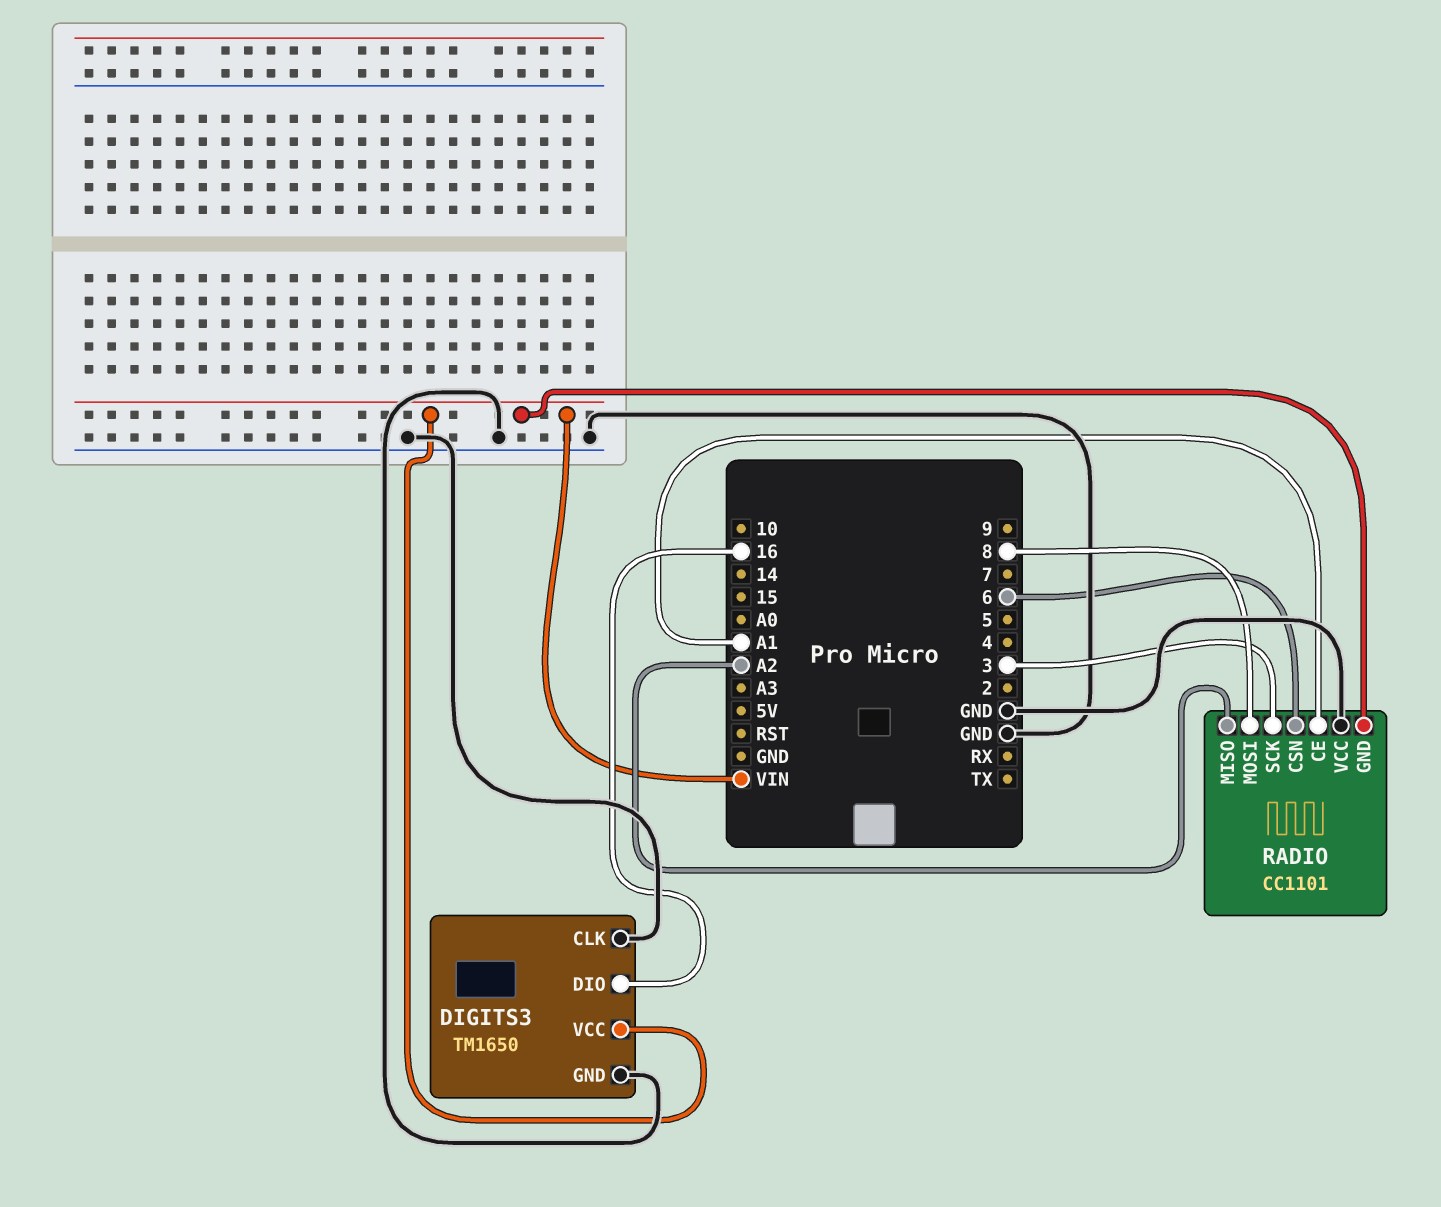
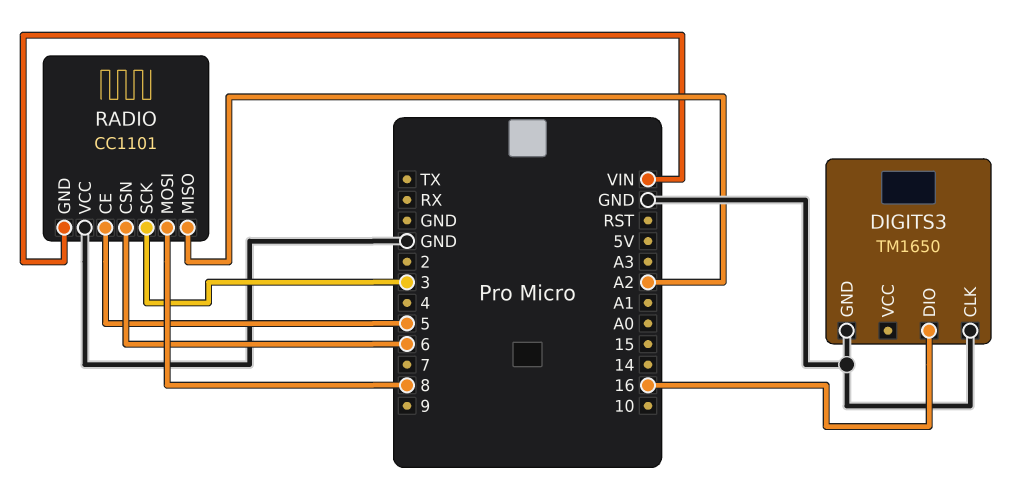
DIGITS3 pin VCC: VIN -> none
RADIO pin CE: A1 -> 5

